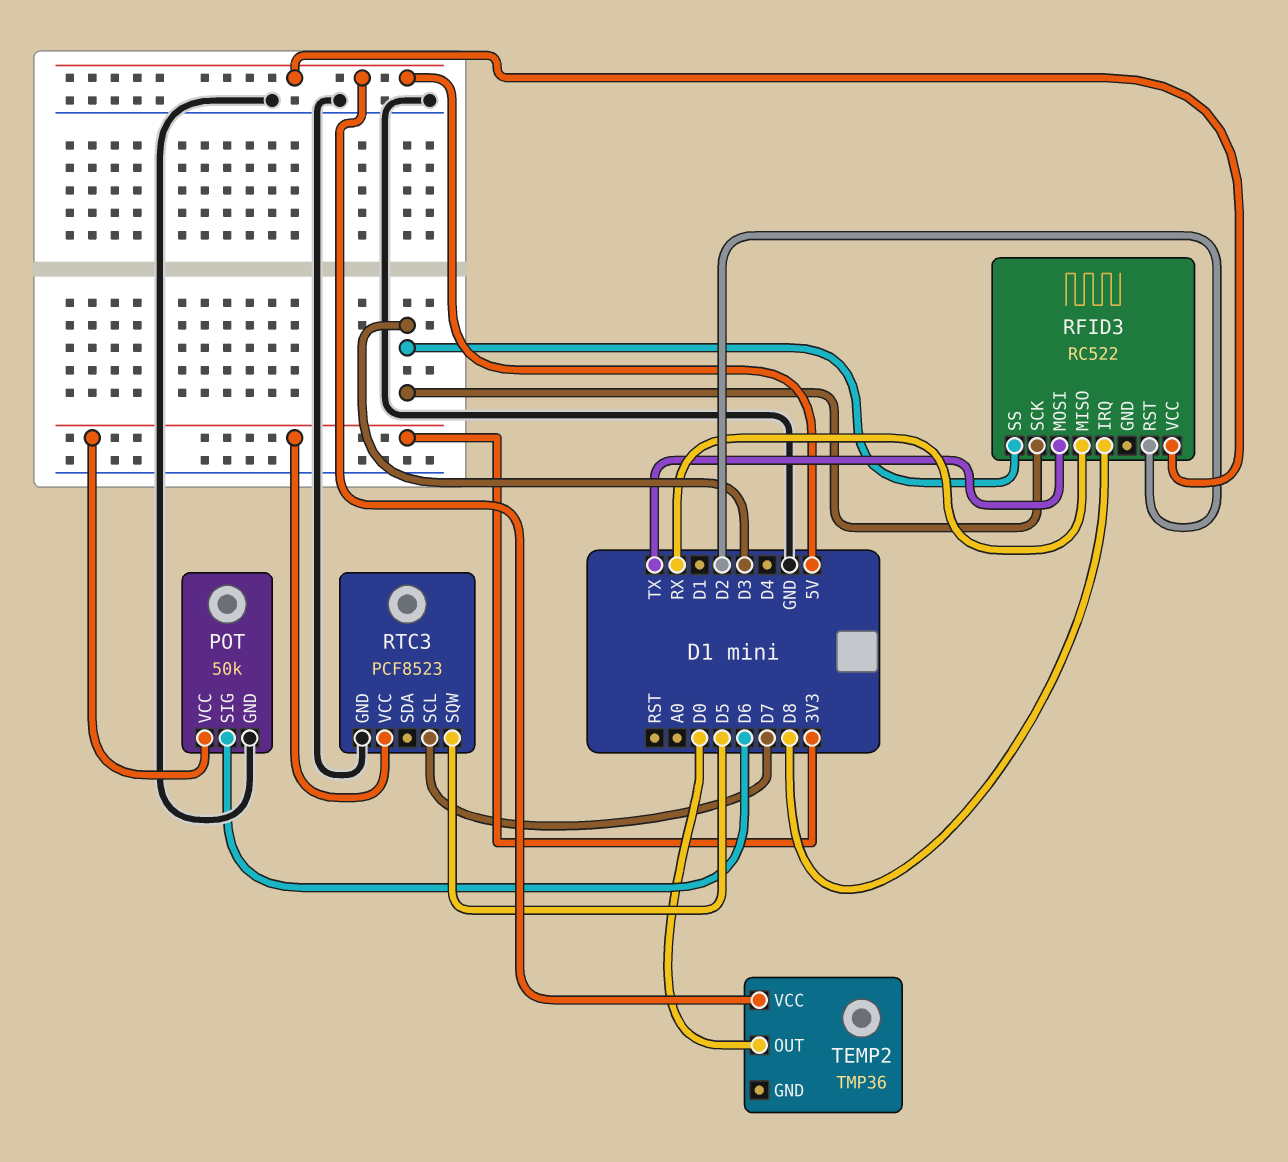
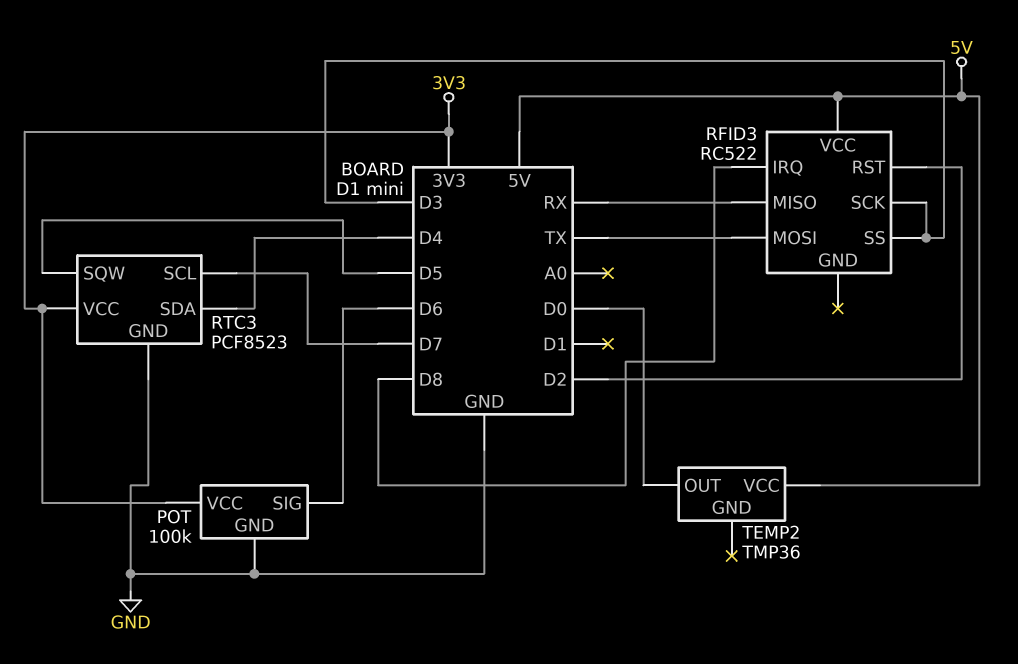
POT: 50k -> 100k
RTC3 pin SDA: none -> D4

